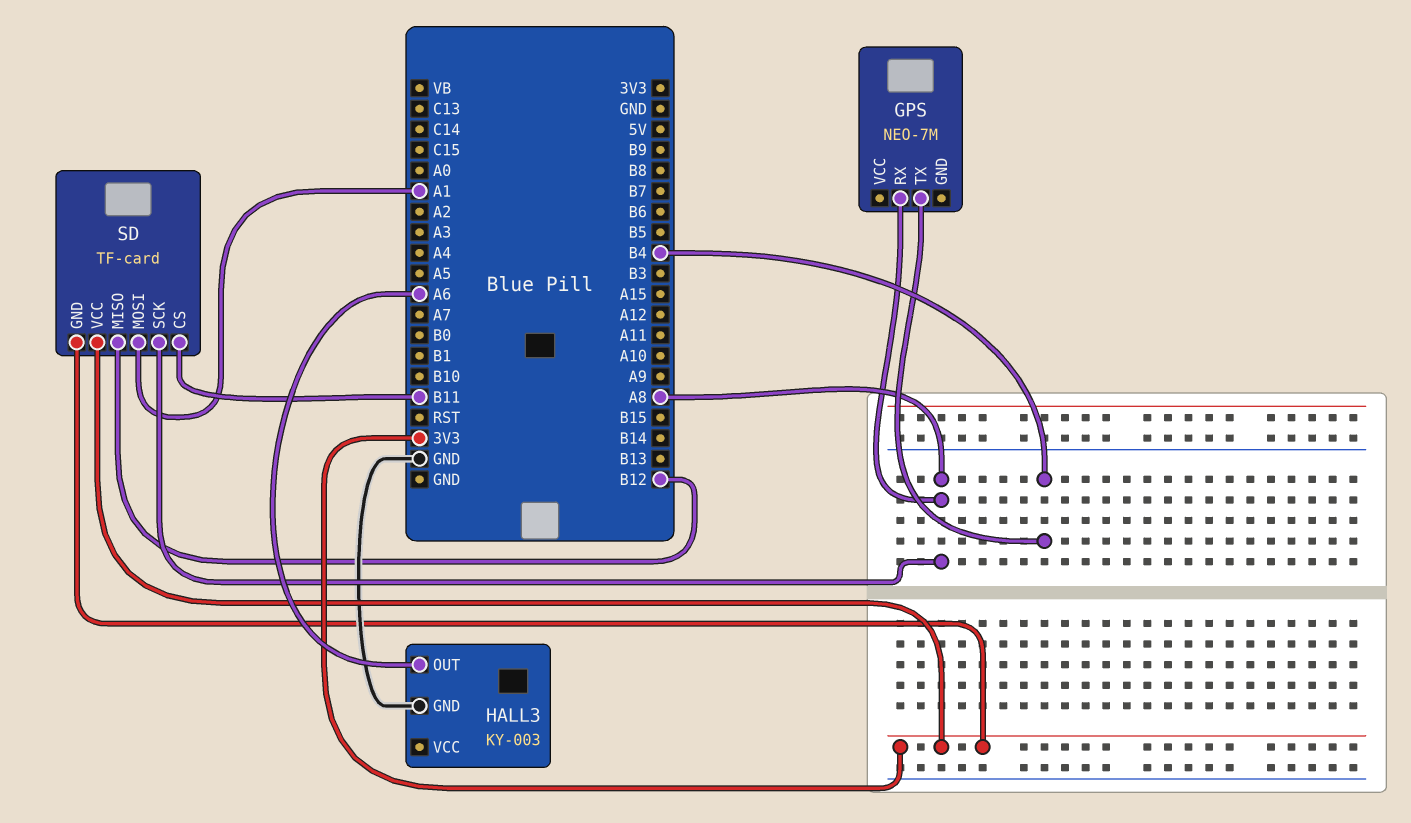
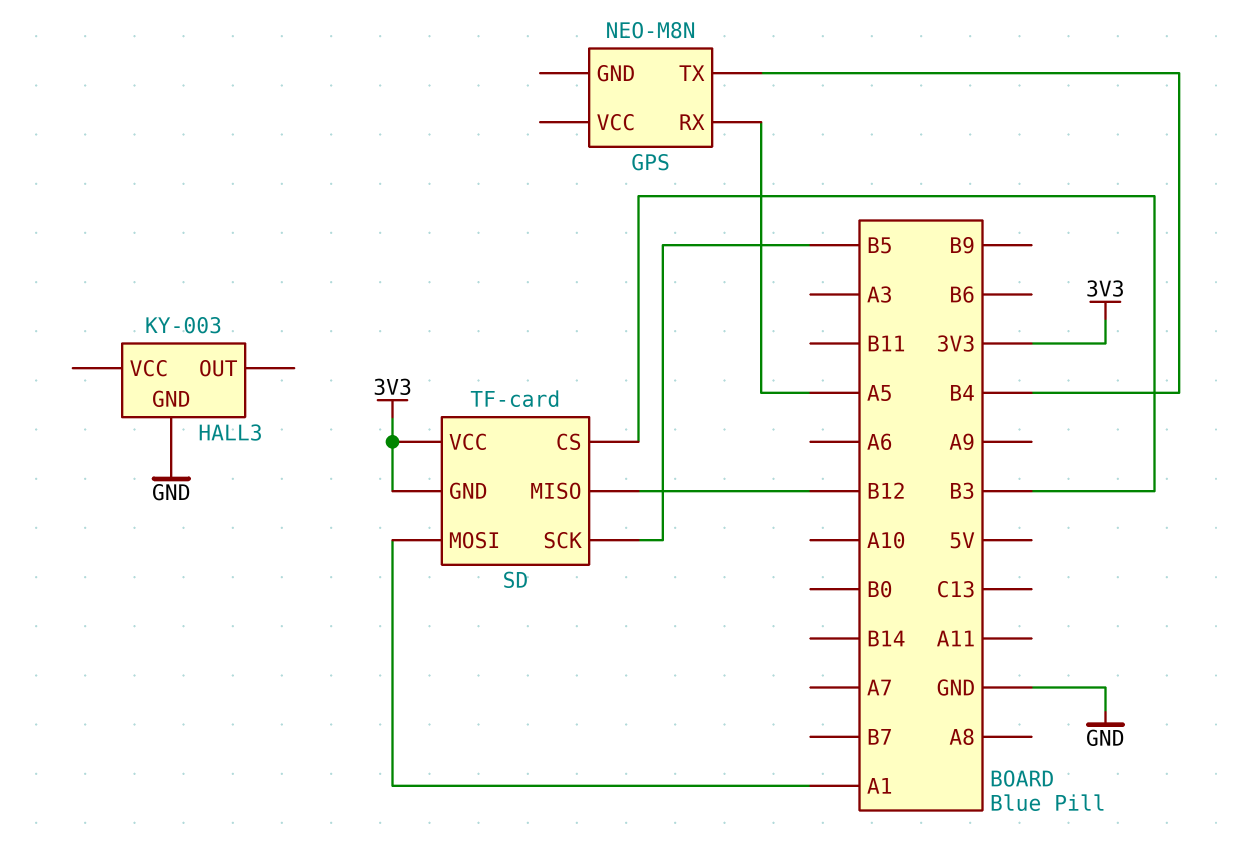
GPS: NEO-7M -> NEO-M8N
GPS pin RX: A8 -> A5
HALL3 pin OUT: A6 -> none
SD pin CS: B11 -> B3
SD pin SCK: A8 -> B5

